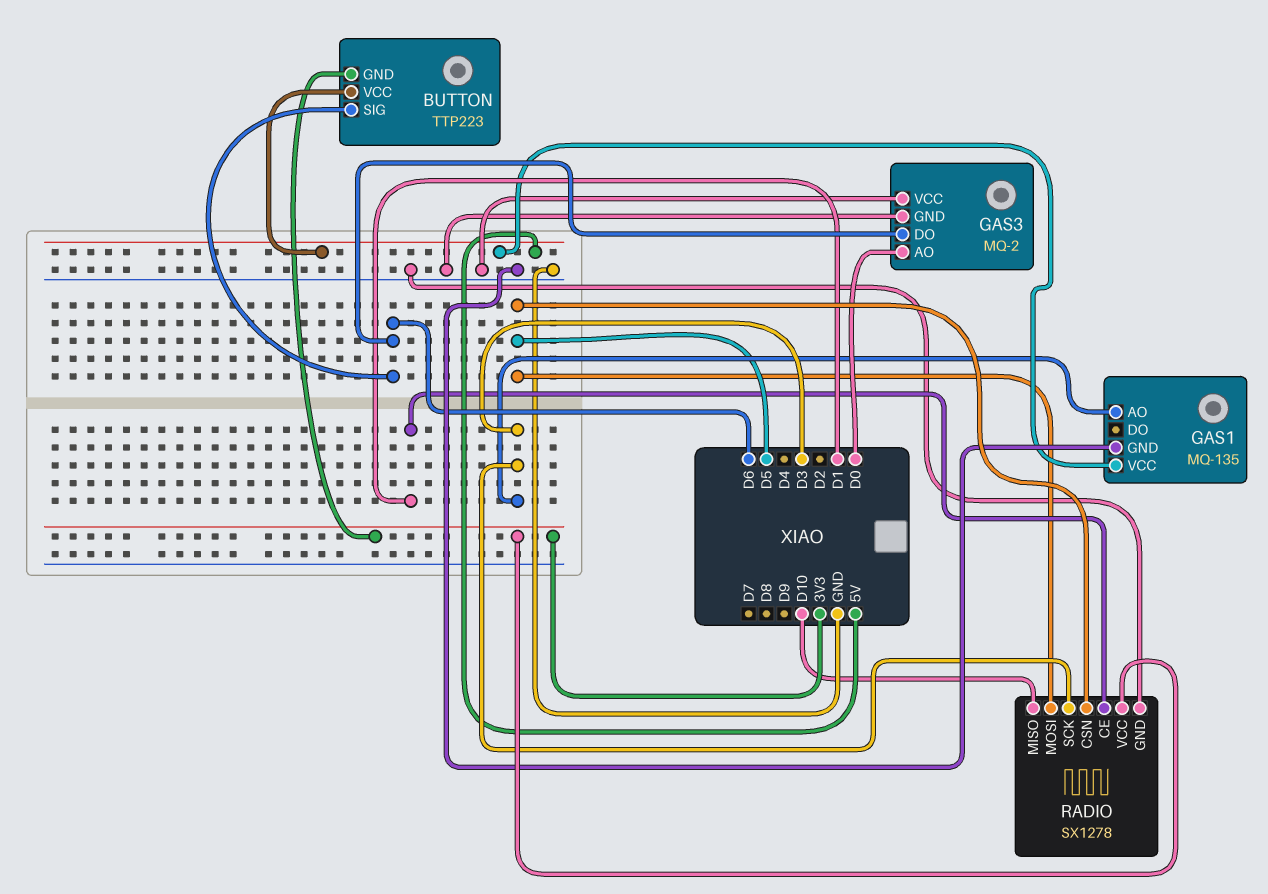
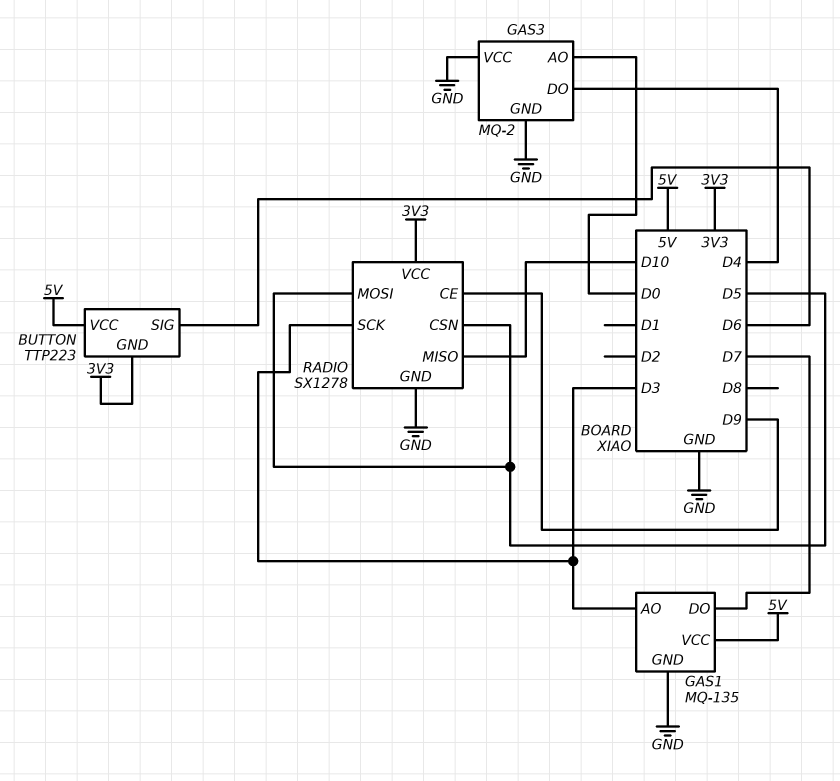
GAS1 pin DO: none -> D7
GAS3 pin DO: D6 -> D4
RADIO pin CE: D1 -> D9

